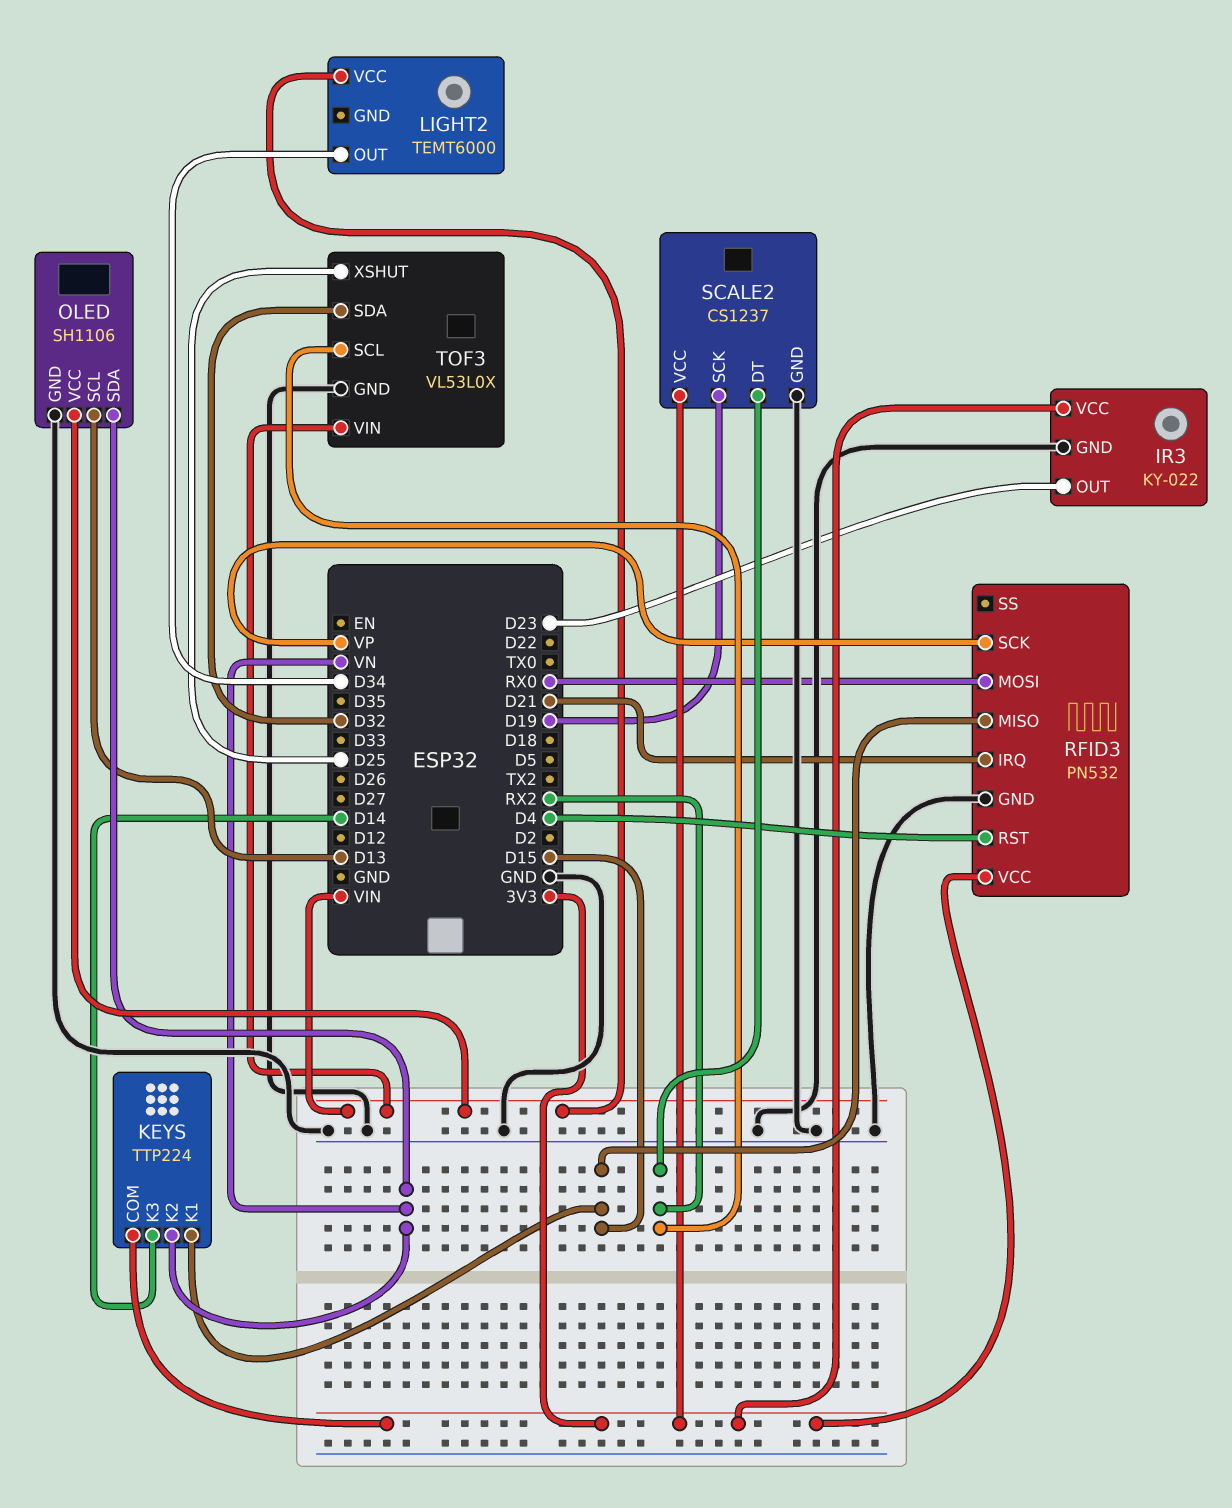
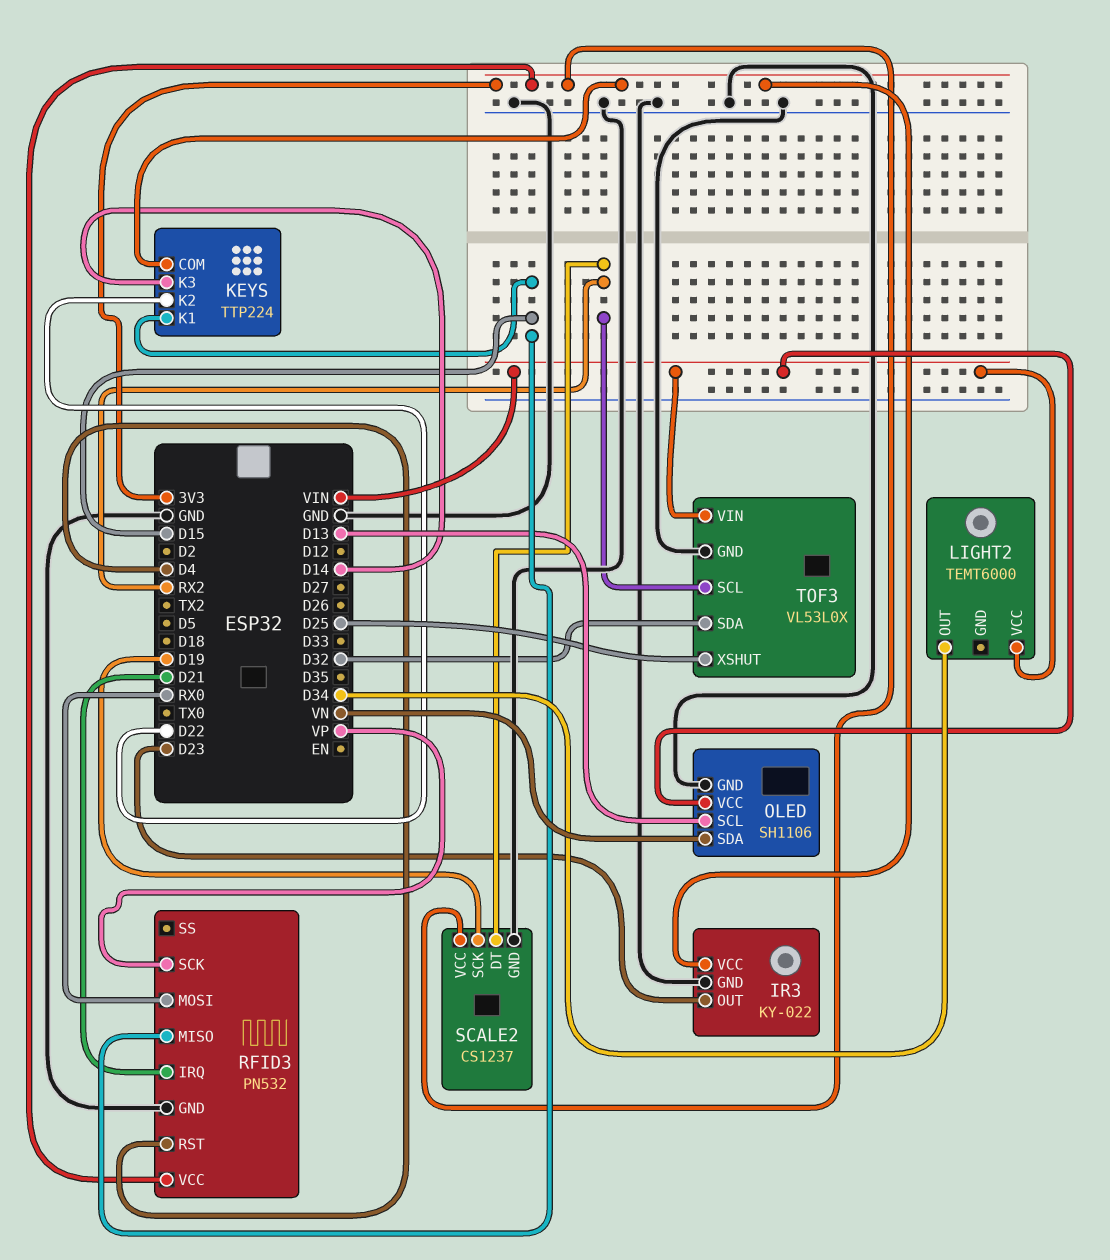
KEYS pin K2: VN -> D22

